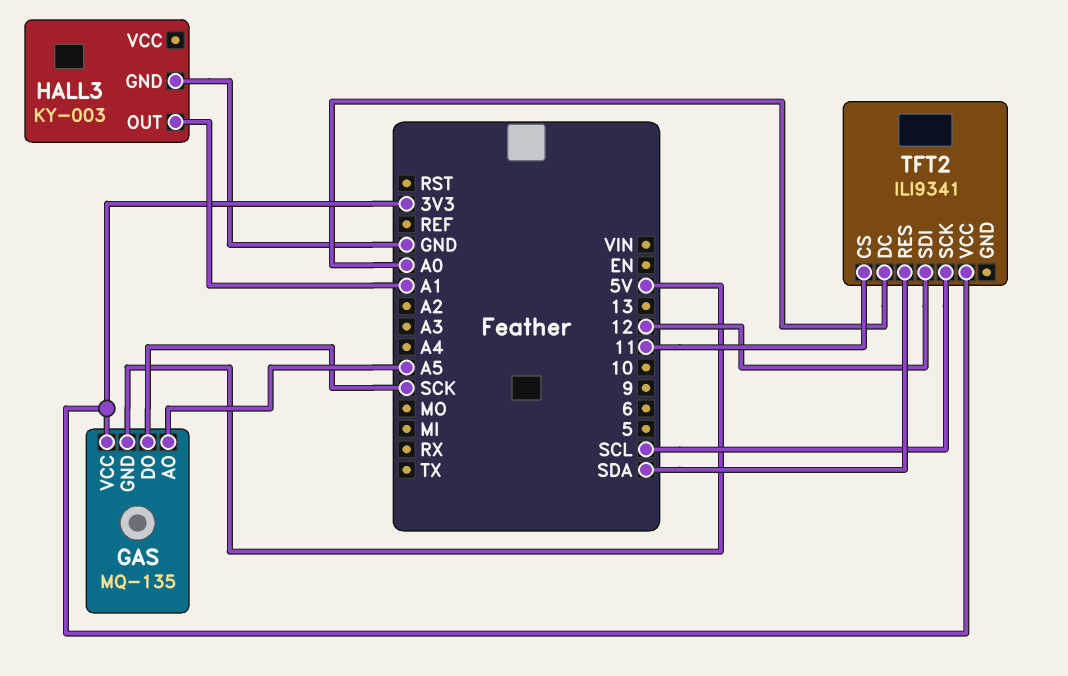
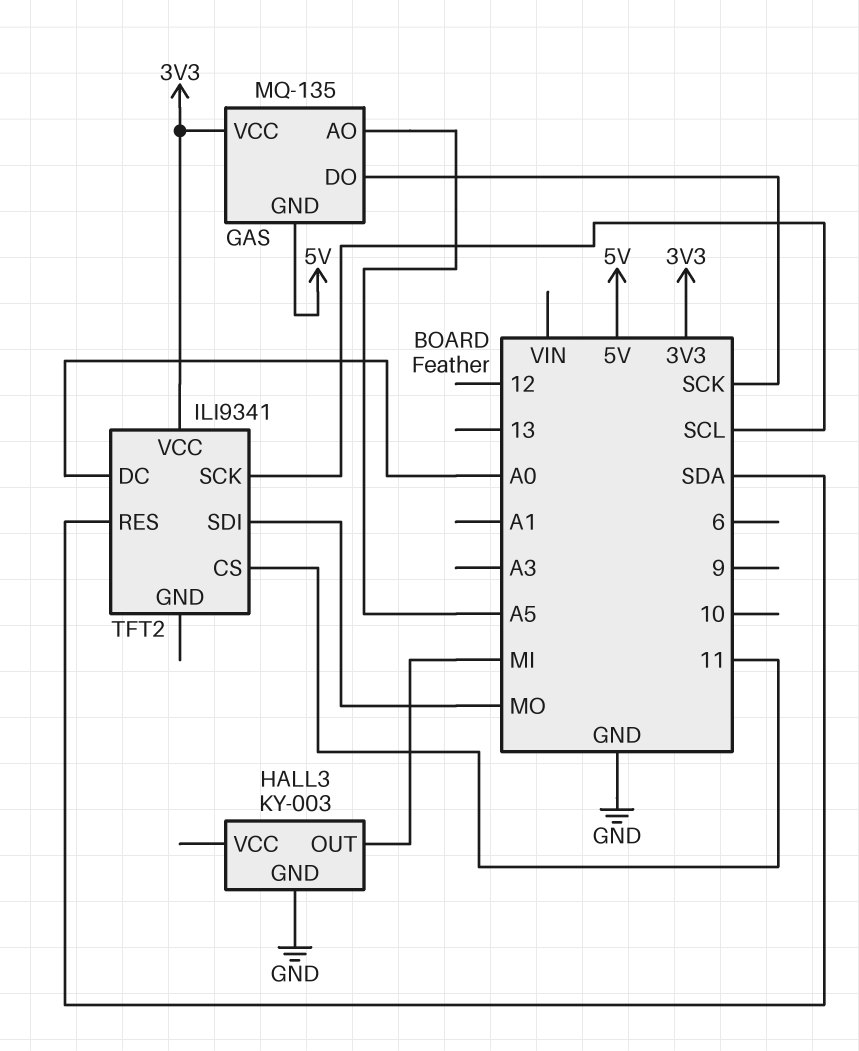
HALL3 pin OUT: A1 -> MI
TFT2 pin SDI: 12 -> MO

